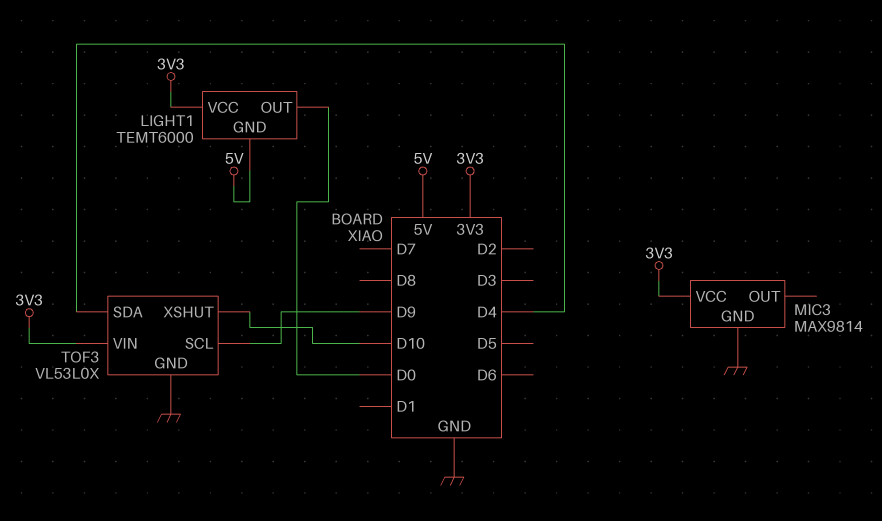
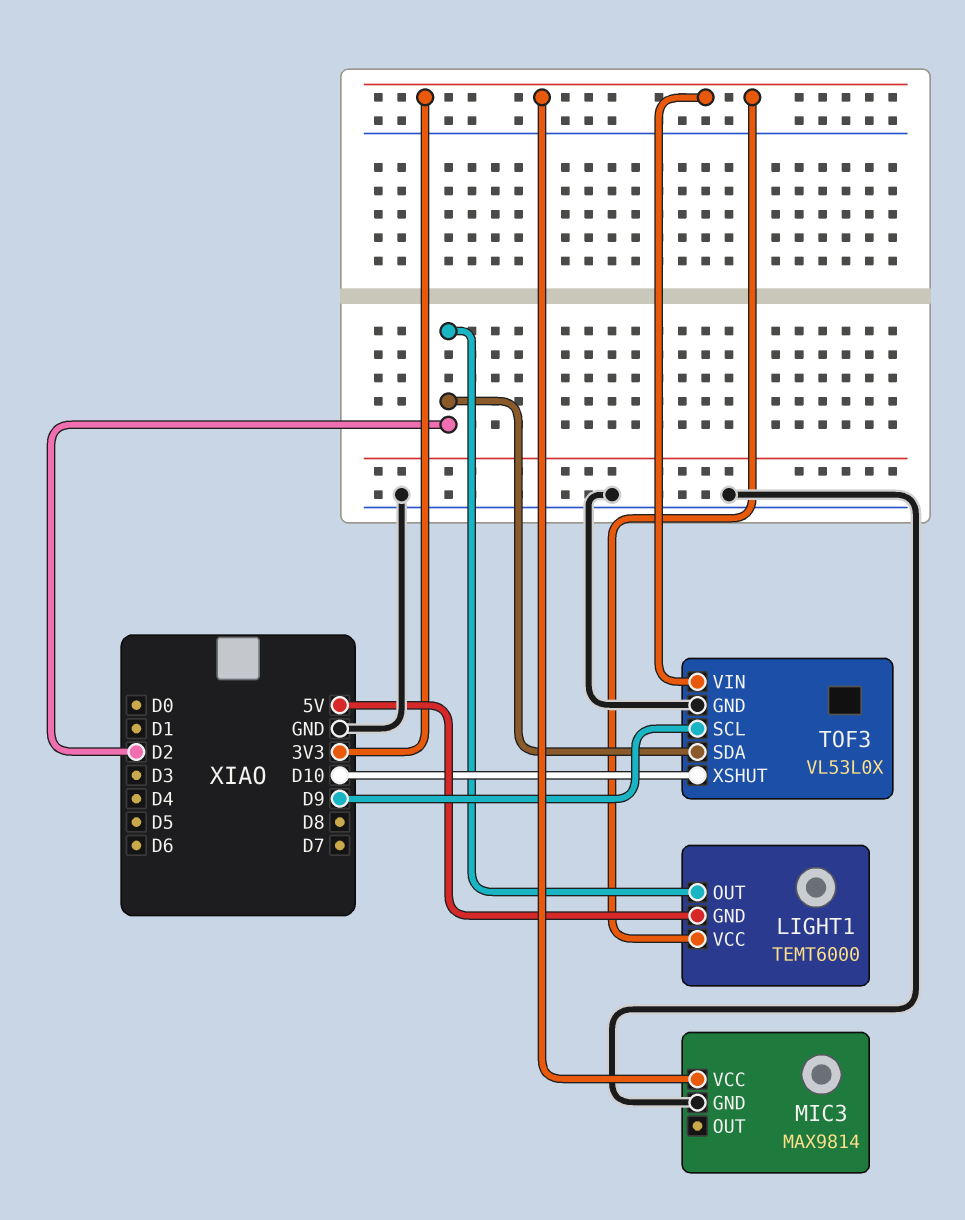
LIGHT1 pin OUT: D0 -> D2
TOF3 pin SDA: D4 -> D2

